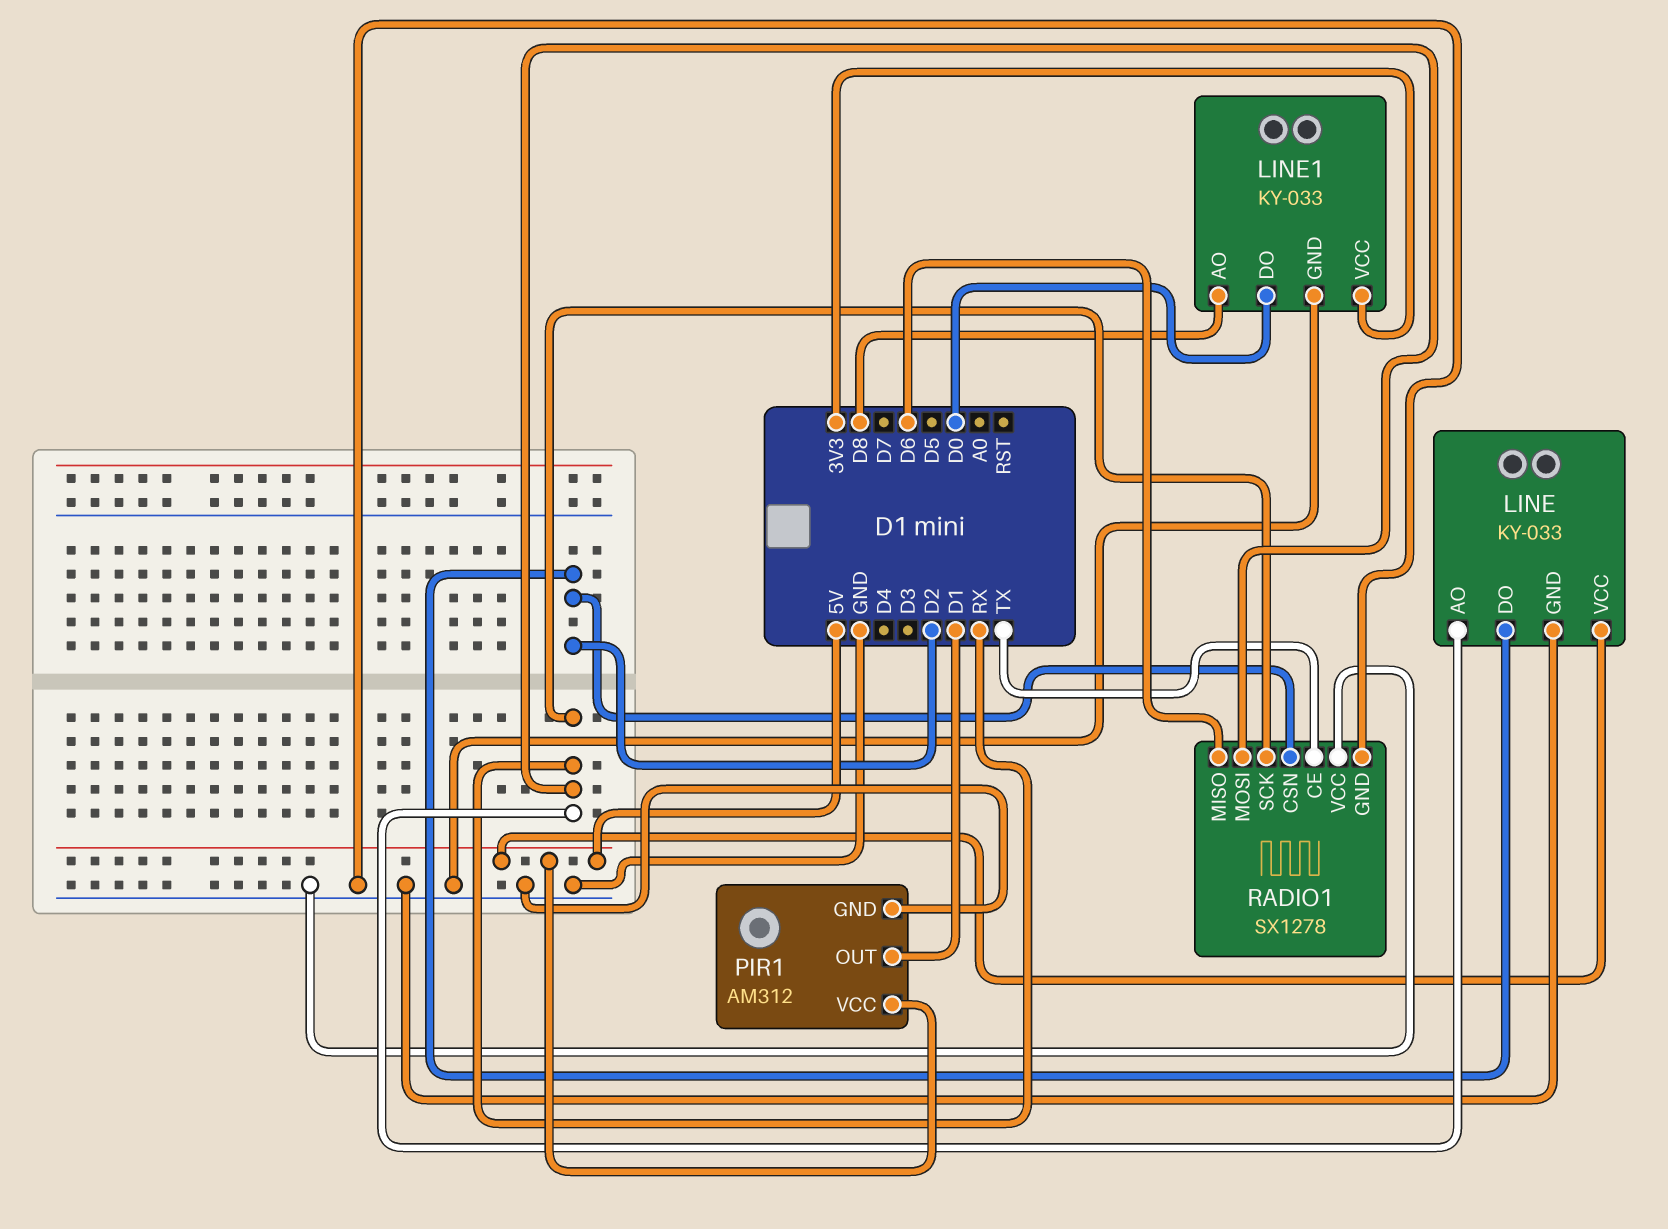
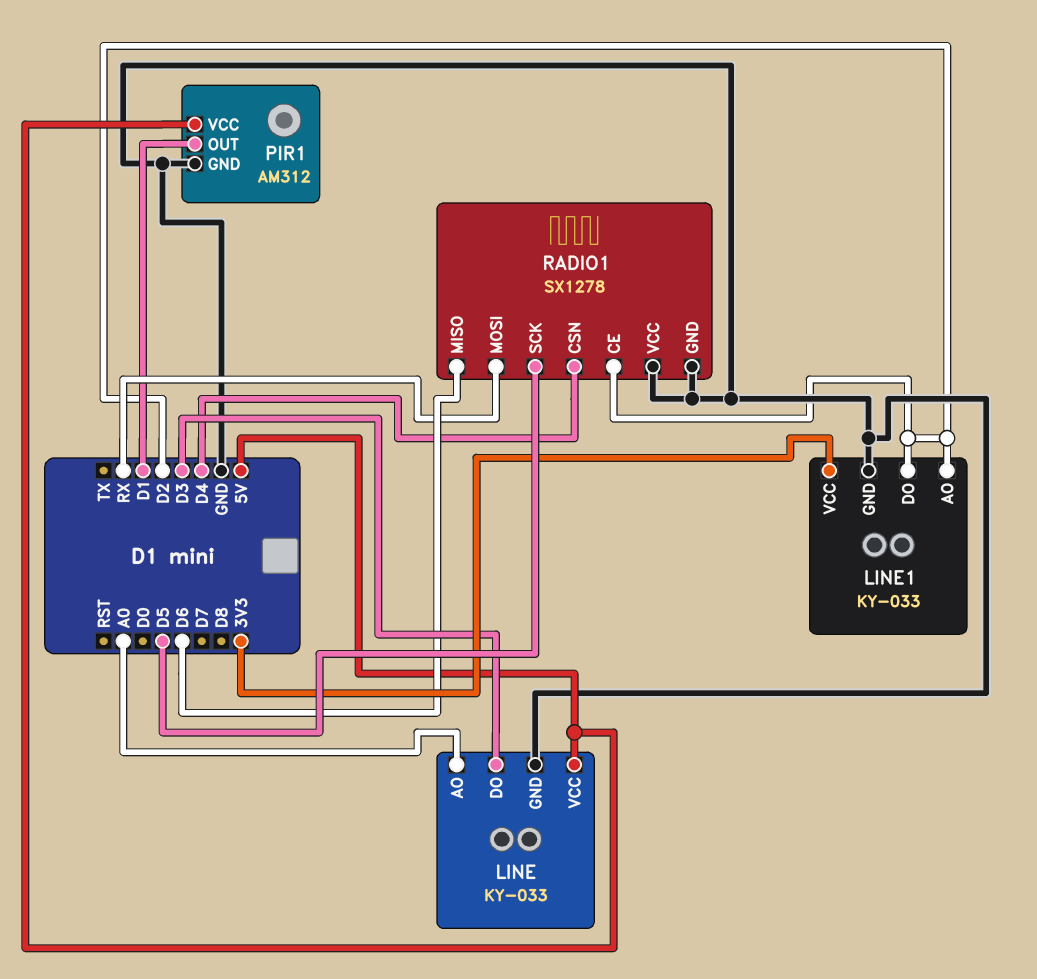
LINE pin AO: RX -> A0
LINE pin DO: D2 -> D3
LINE1 pin AO: D8 -> D2
LINE1 pin DO: D0 -> D2
RADIO1 pin CE: TX -> D2
RADIO1 pin CSN: D2 -> D4
RADIO1 pin SCK: RX -> D5

